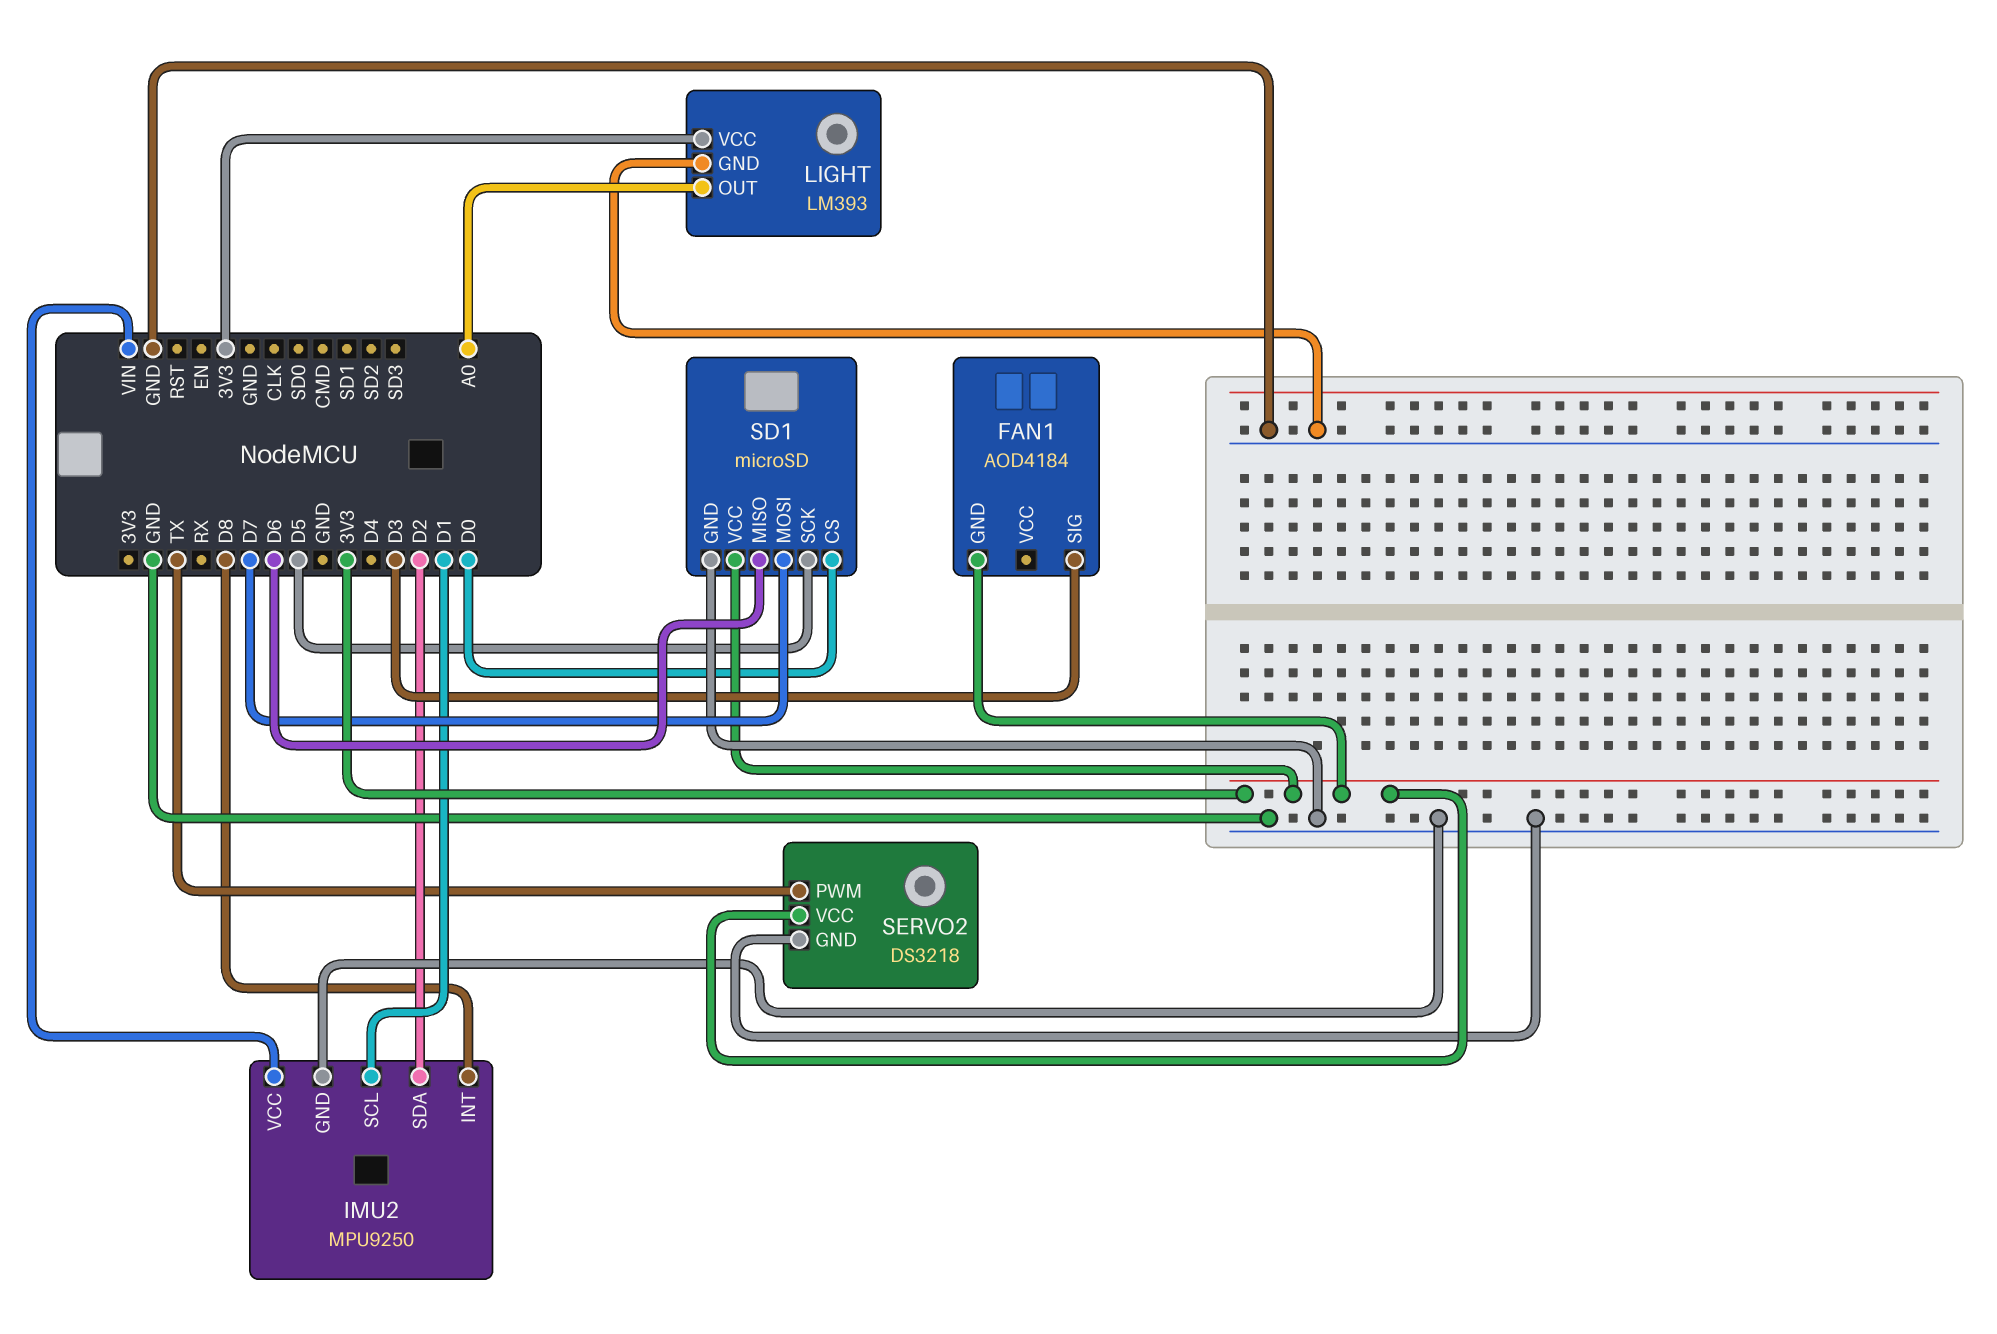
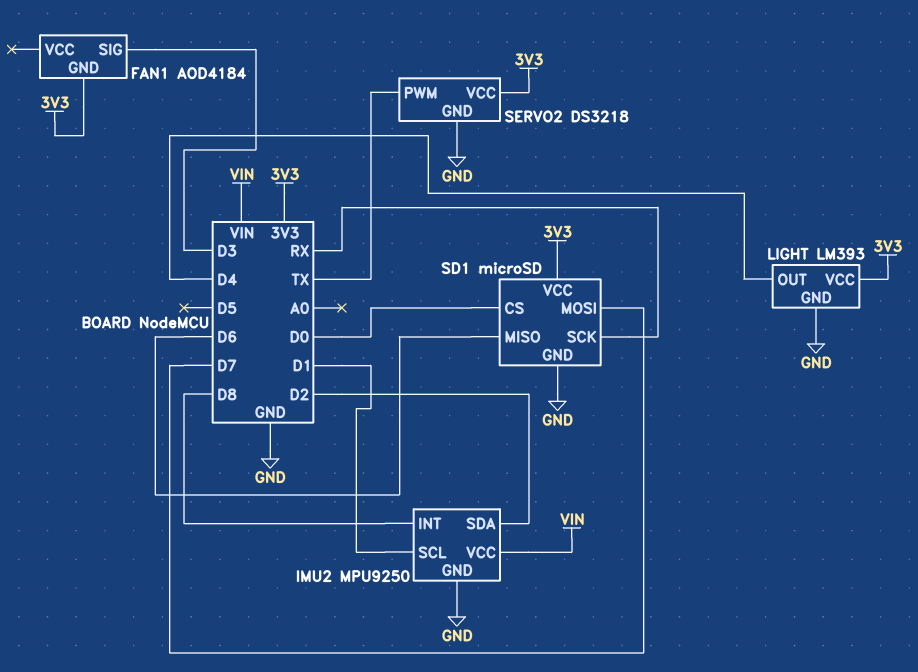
LIGHT pin OUT: A0 -> D4
SD1 pin SCK: D5 -> RX

